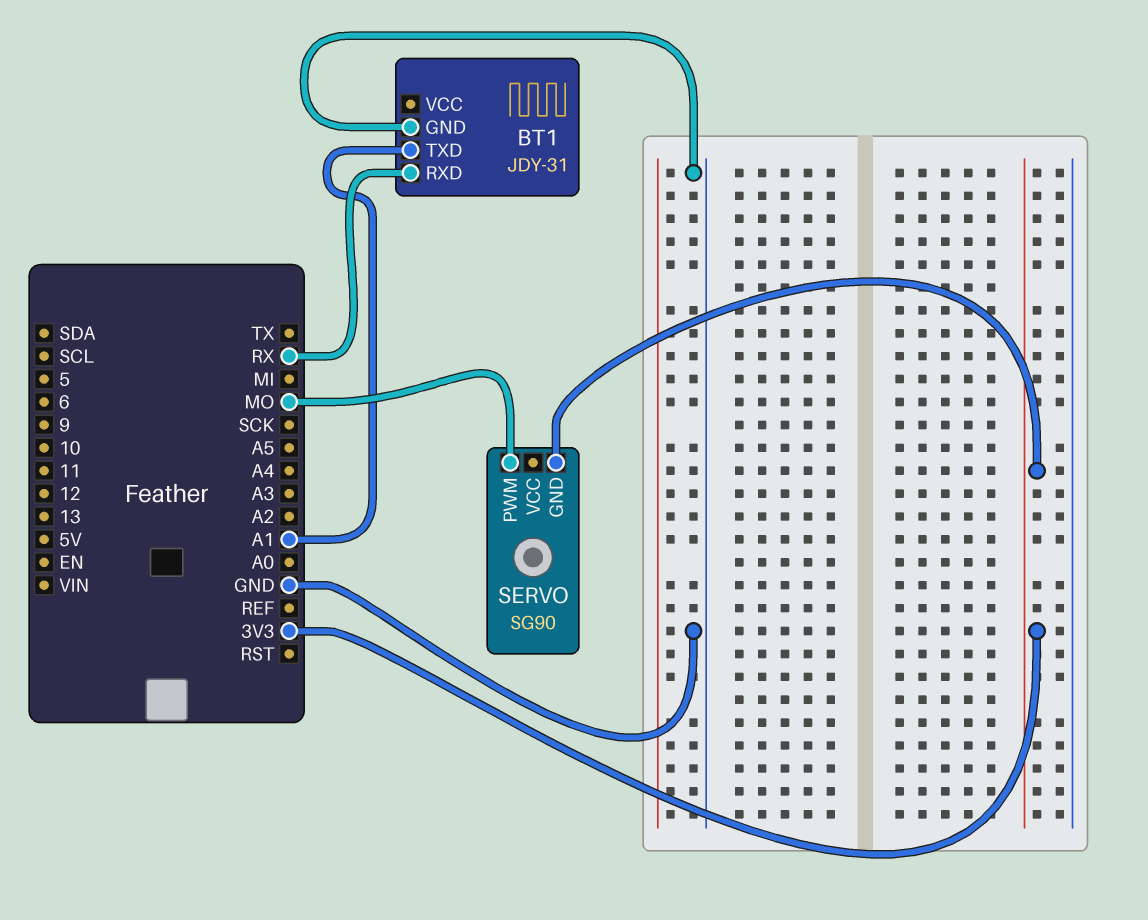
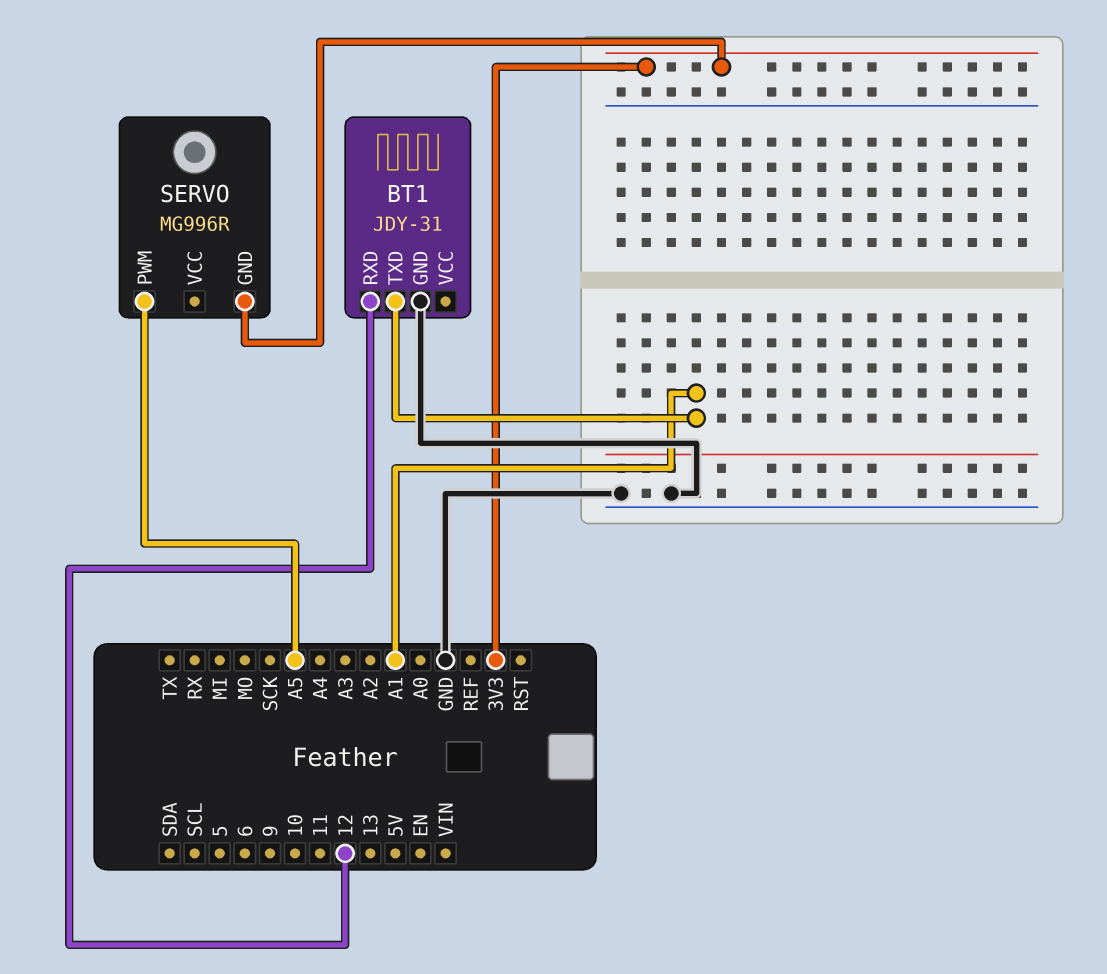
BT1 pin RXD: RX -> 12
SERVO: SG90 -> MG996R
SERVO pin PWM: MO -> A5

